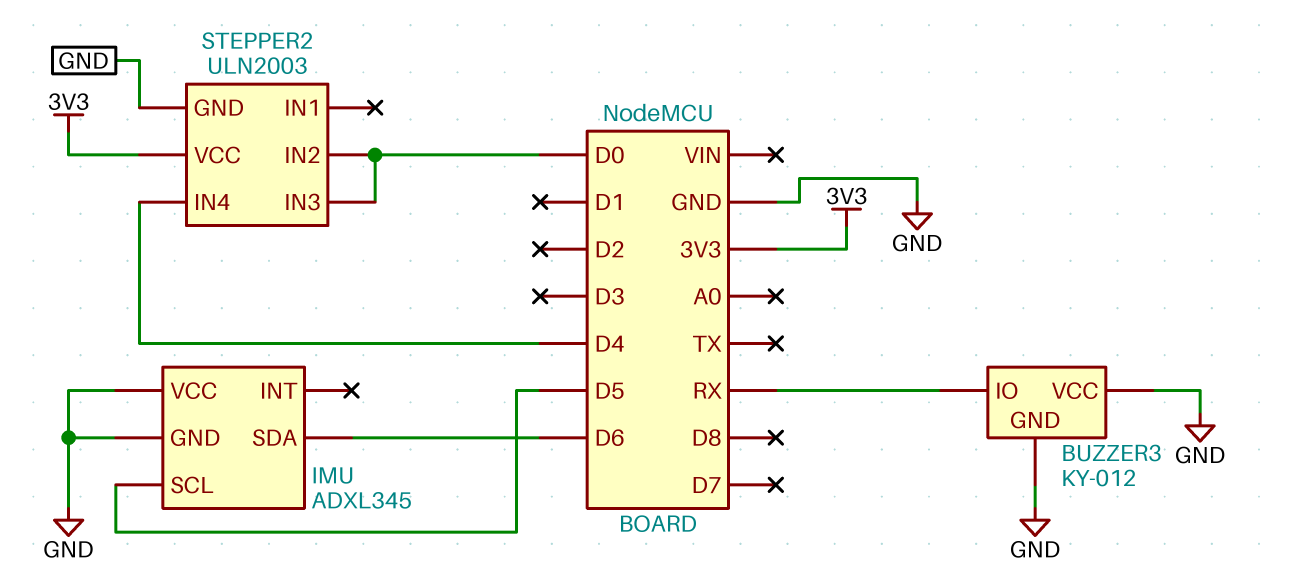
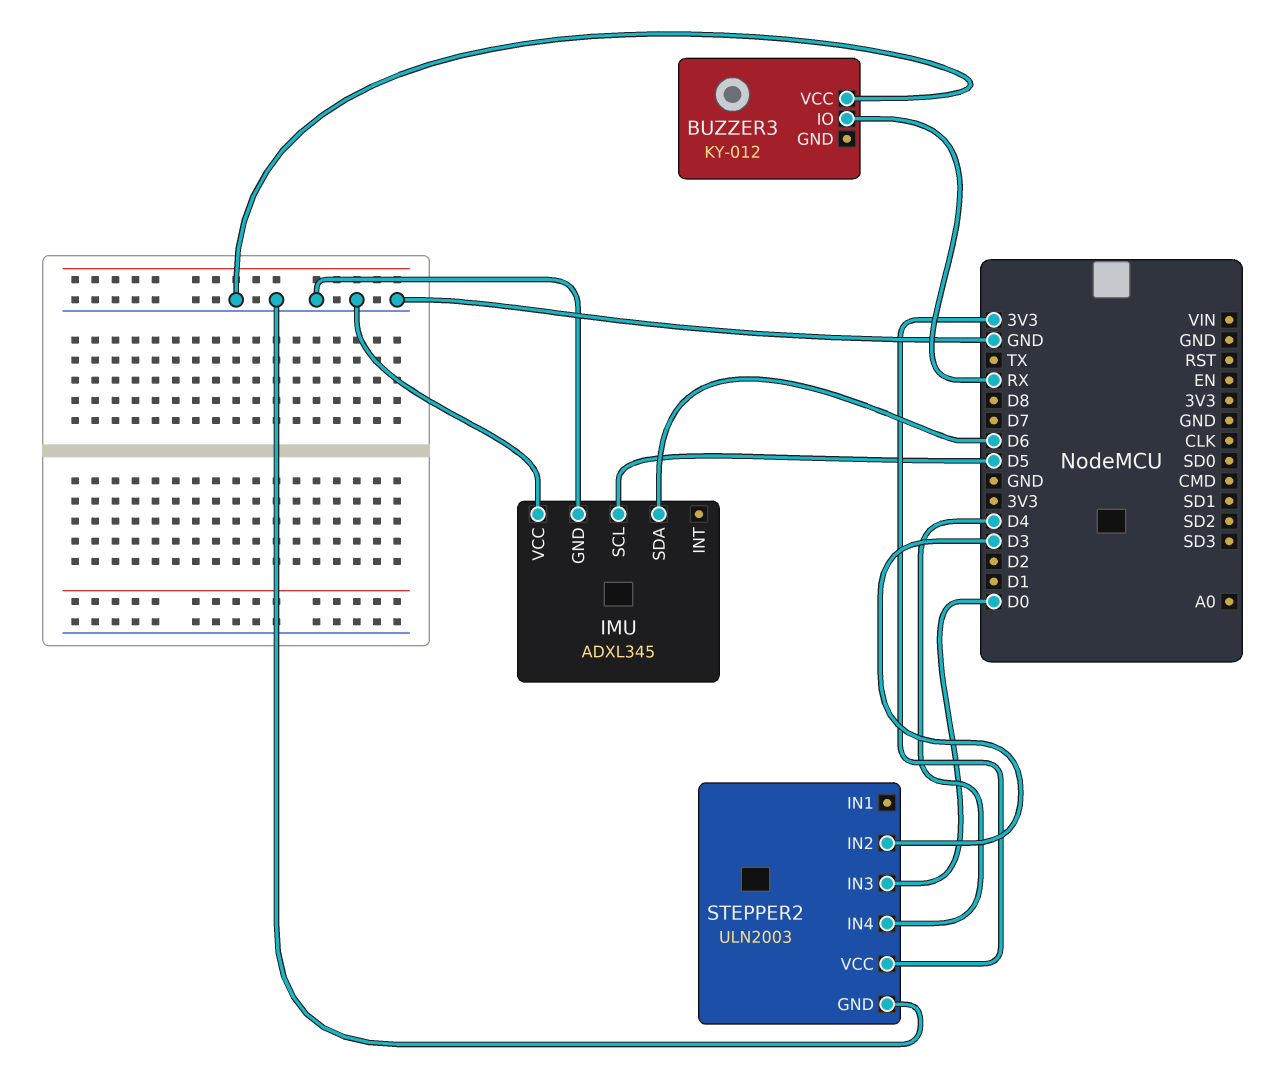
BUZZER3 pin GND: GND -> none
STEPPER2 pin IN2: D0 -> D3

